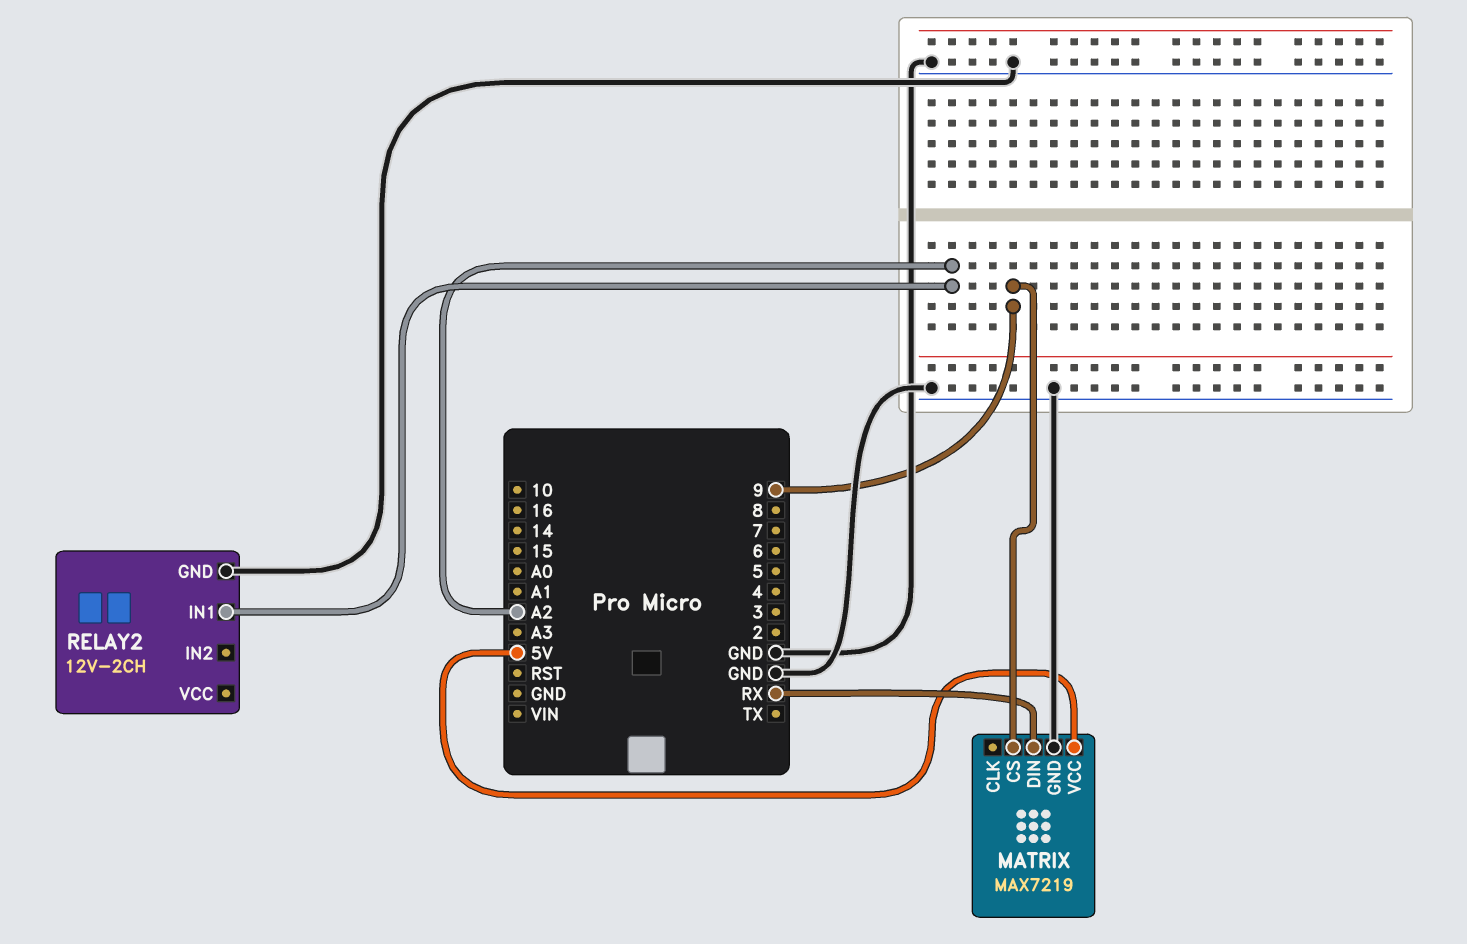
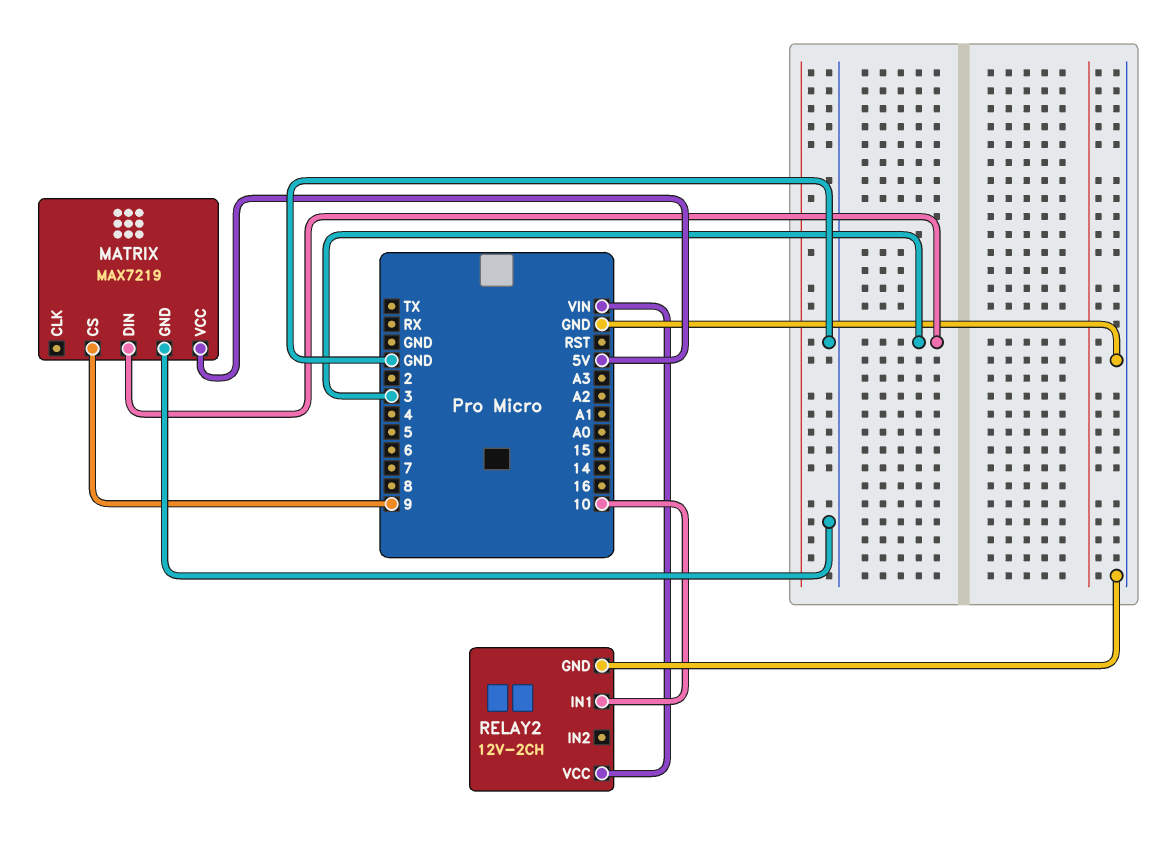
MATRIX pin DIN: RX -> 3
RELAY2 pin IN1: A2 -> 10
RELAY2 pin VCC: none -> VIN

